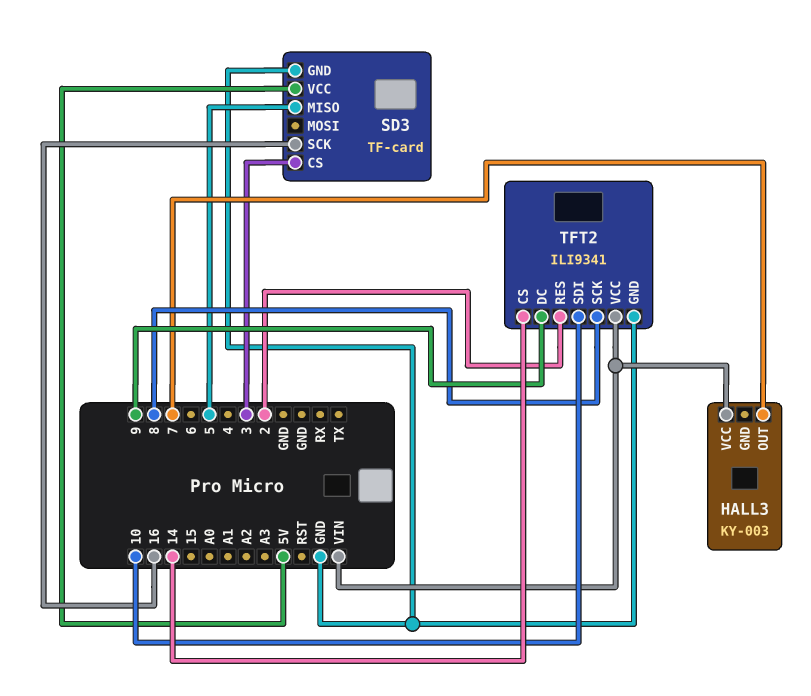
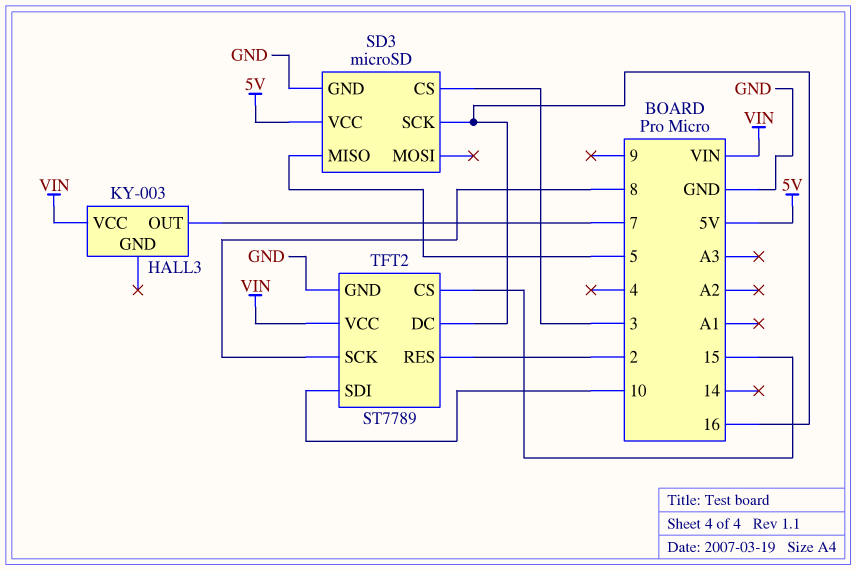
SD3: TF-card -> microSD
TFT2: ILI9341 -> ST7789
TFT2 pin CS: 14 -> 15
TFT2 pin DC: 9 -> 16

